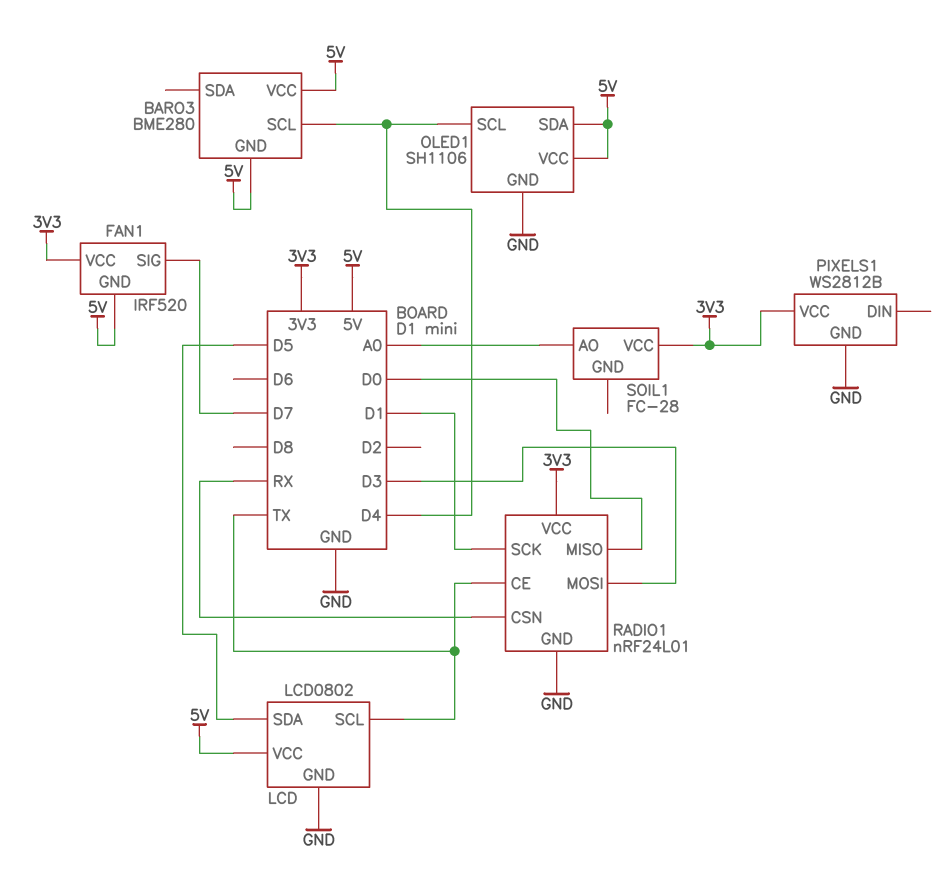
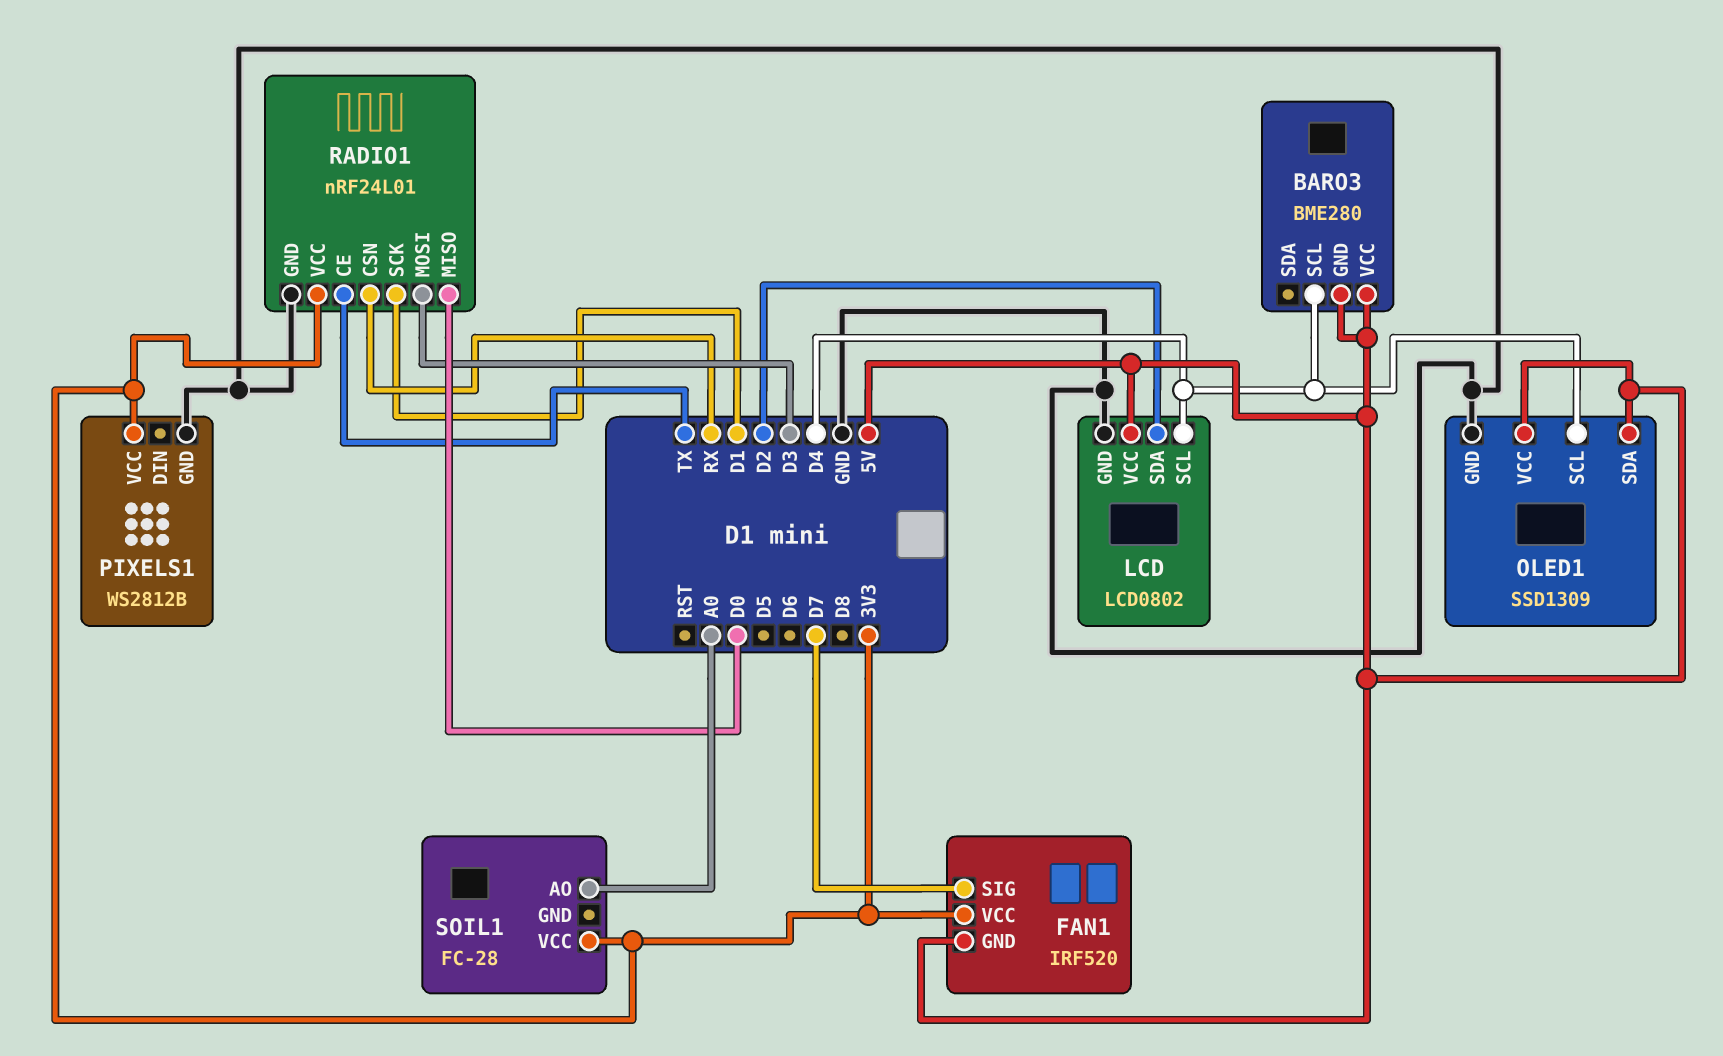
LCD pin SCL: TX -> D4
LCD pin SDA: D5 -> D2
OLED1: SH1106 -> SSD1309

